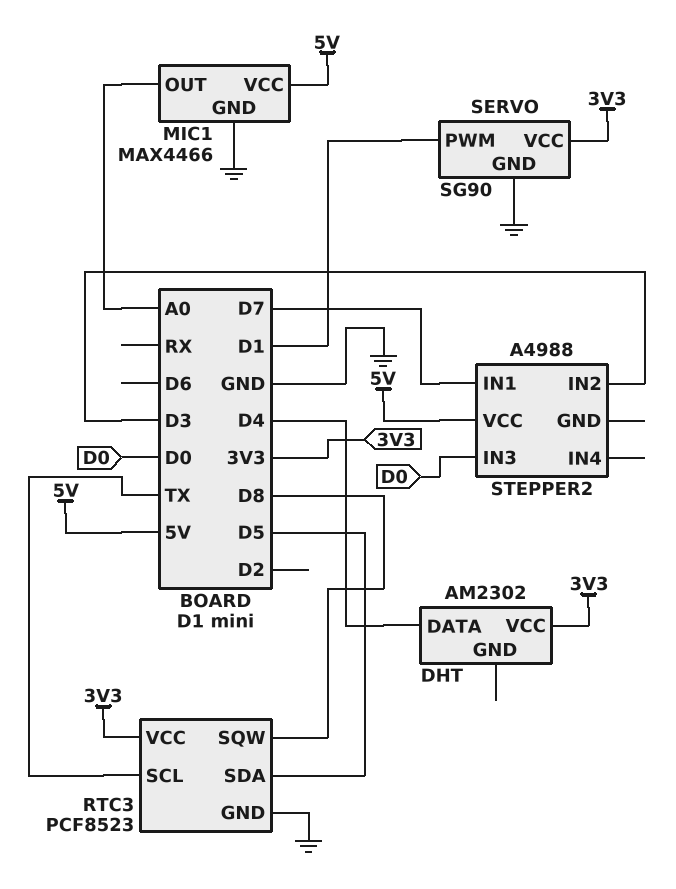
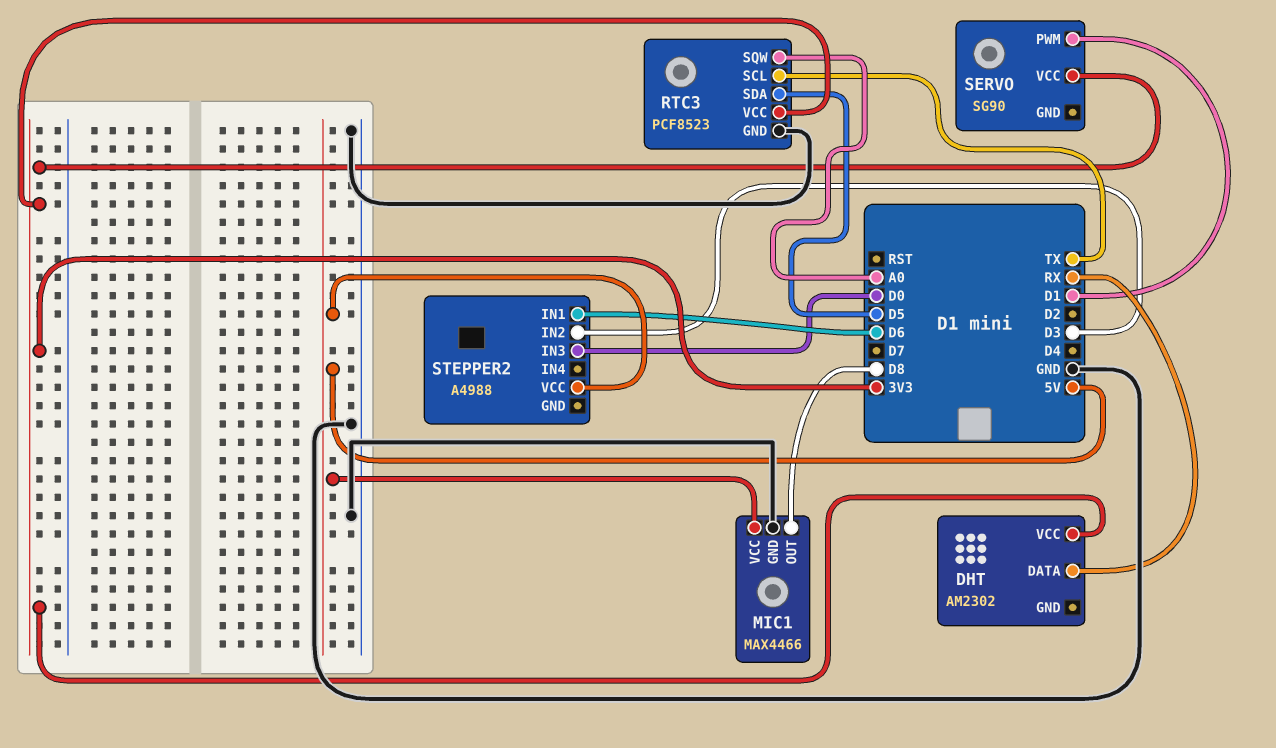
DHT pin DATA: D4 -> RX
MIC1 pin OUT: A0 -> D8
RTC3 pin SQW: D8 -> A0
SERVO pin GND: GND -> none
STEPPER2 pin IN1: D7 -> D6

